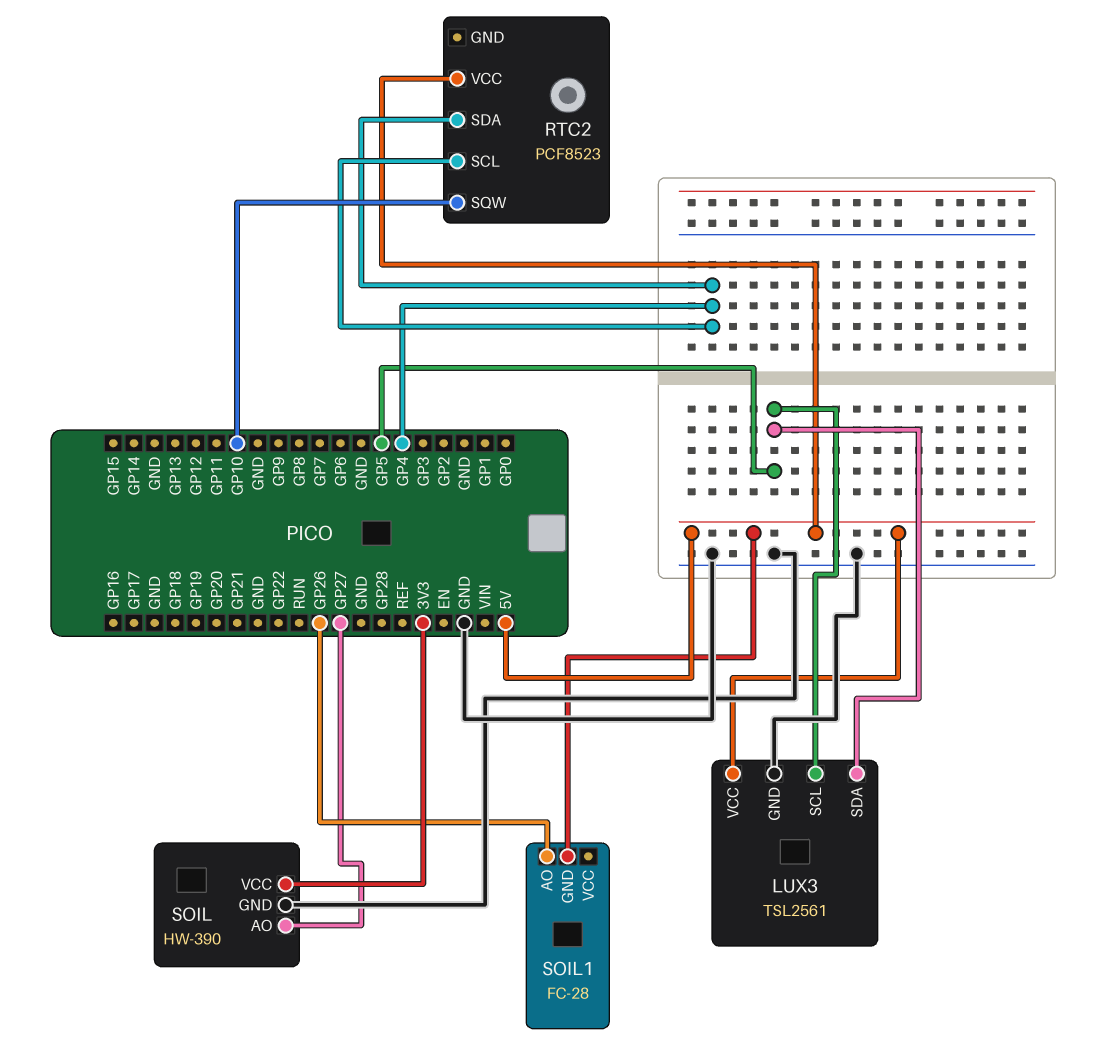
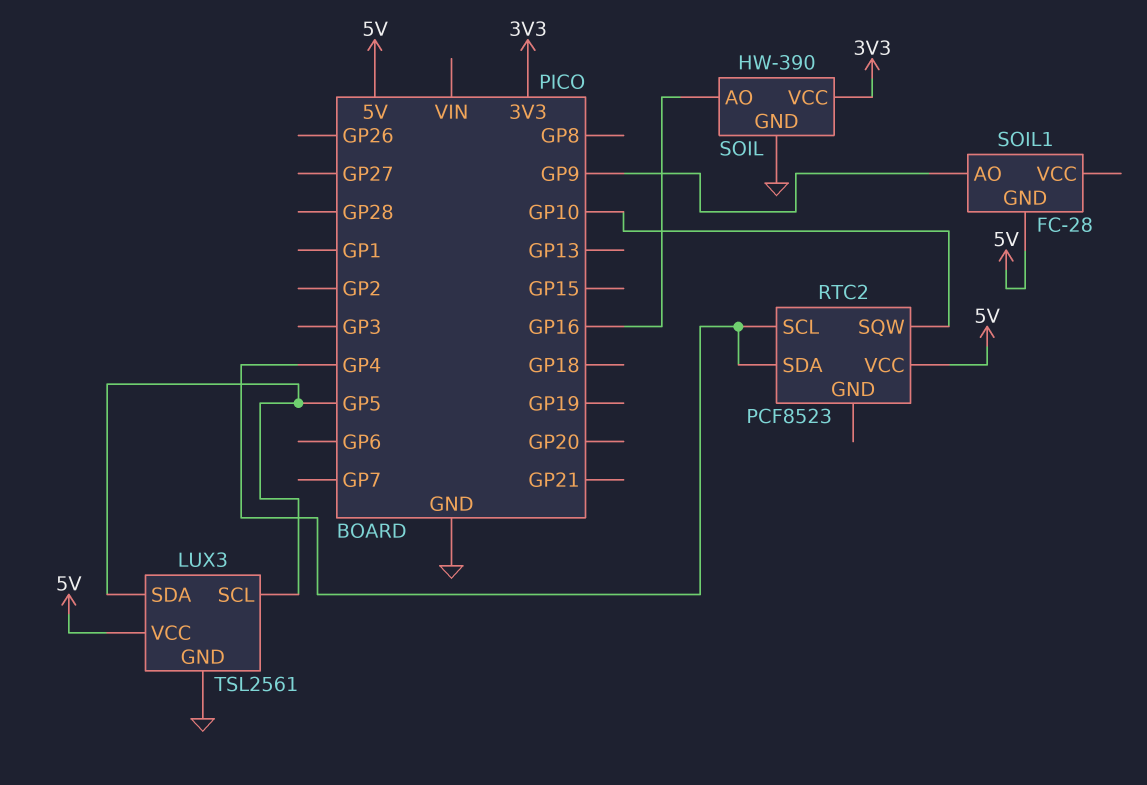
SOIL pin AO: GP27 -> GP16
SOIL1 pin AO: GP26 -> GP9

